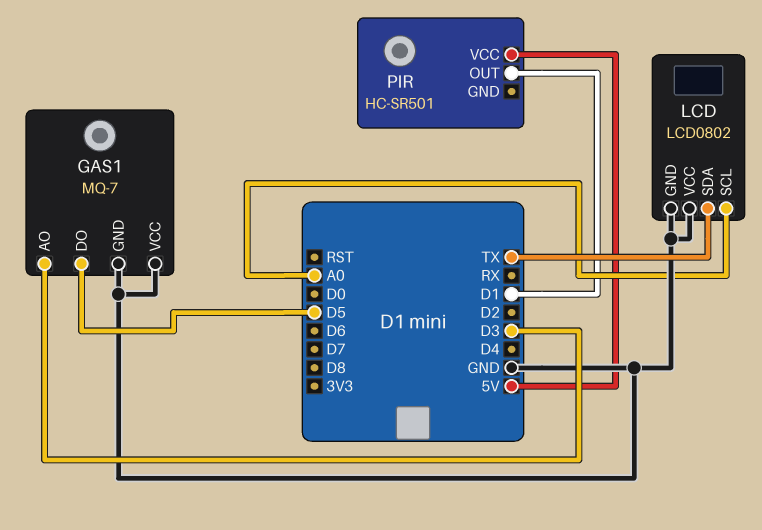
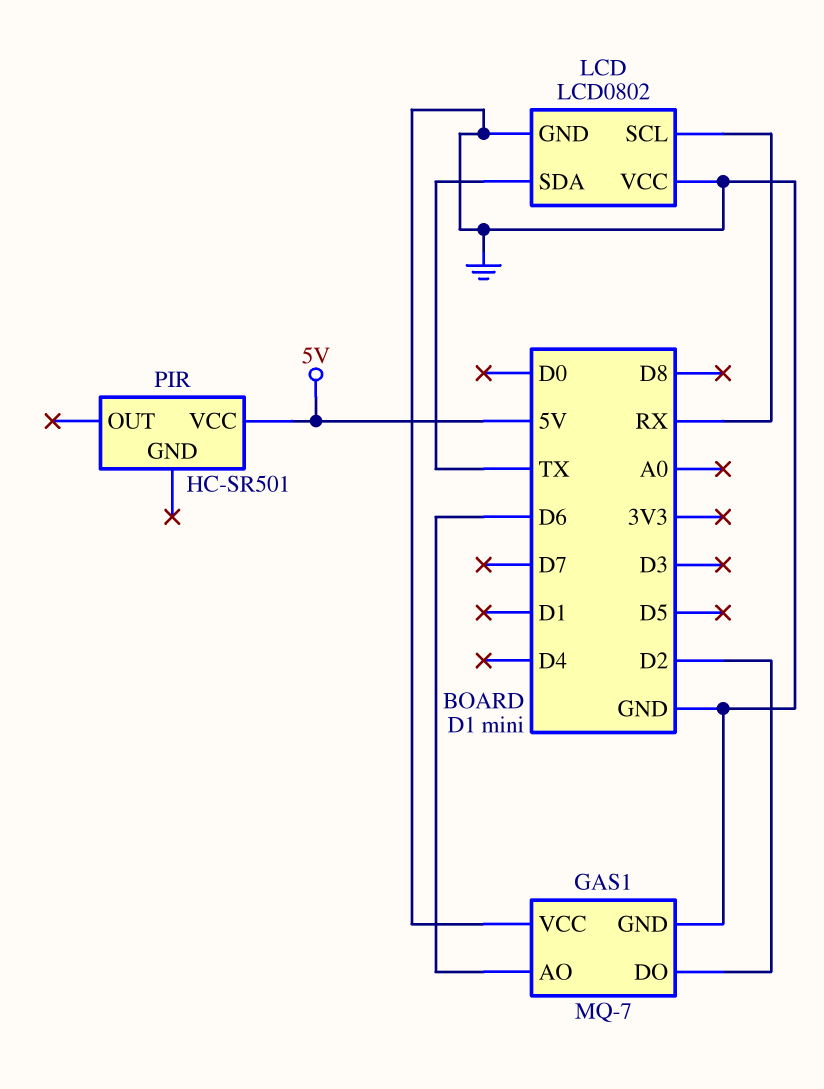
GAS1 pin AO: D3 -> D6
GAS1 pin DO: D5 -> D2
LCD pin SCL: A0 -> RX
PIR pin OUT: D1 -> none

